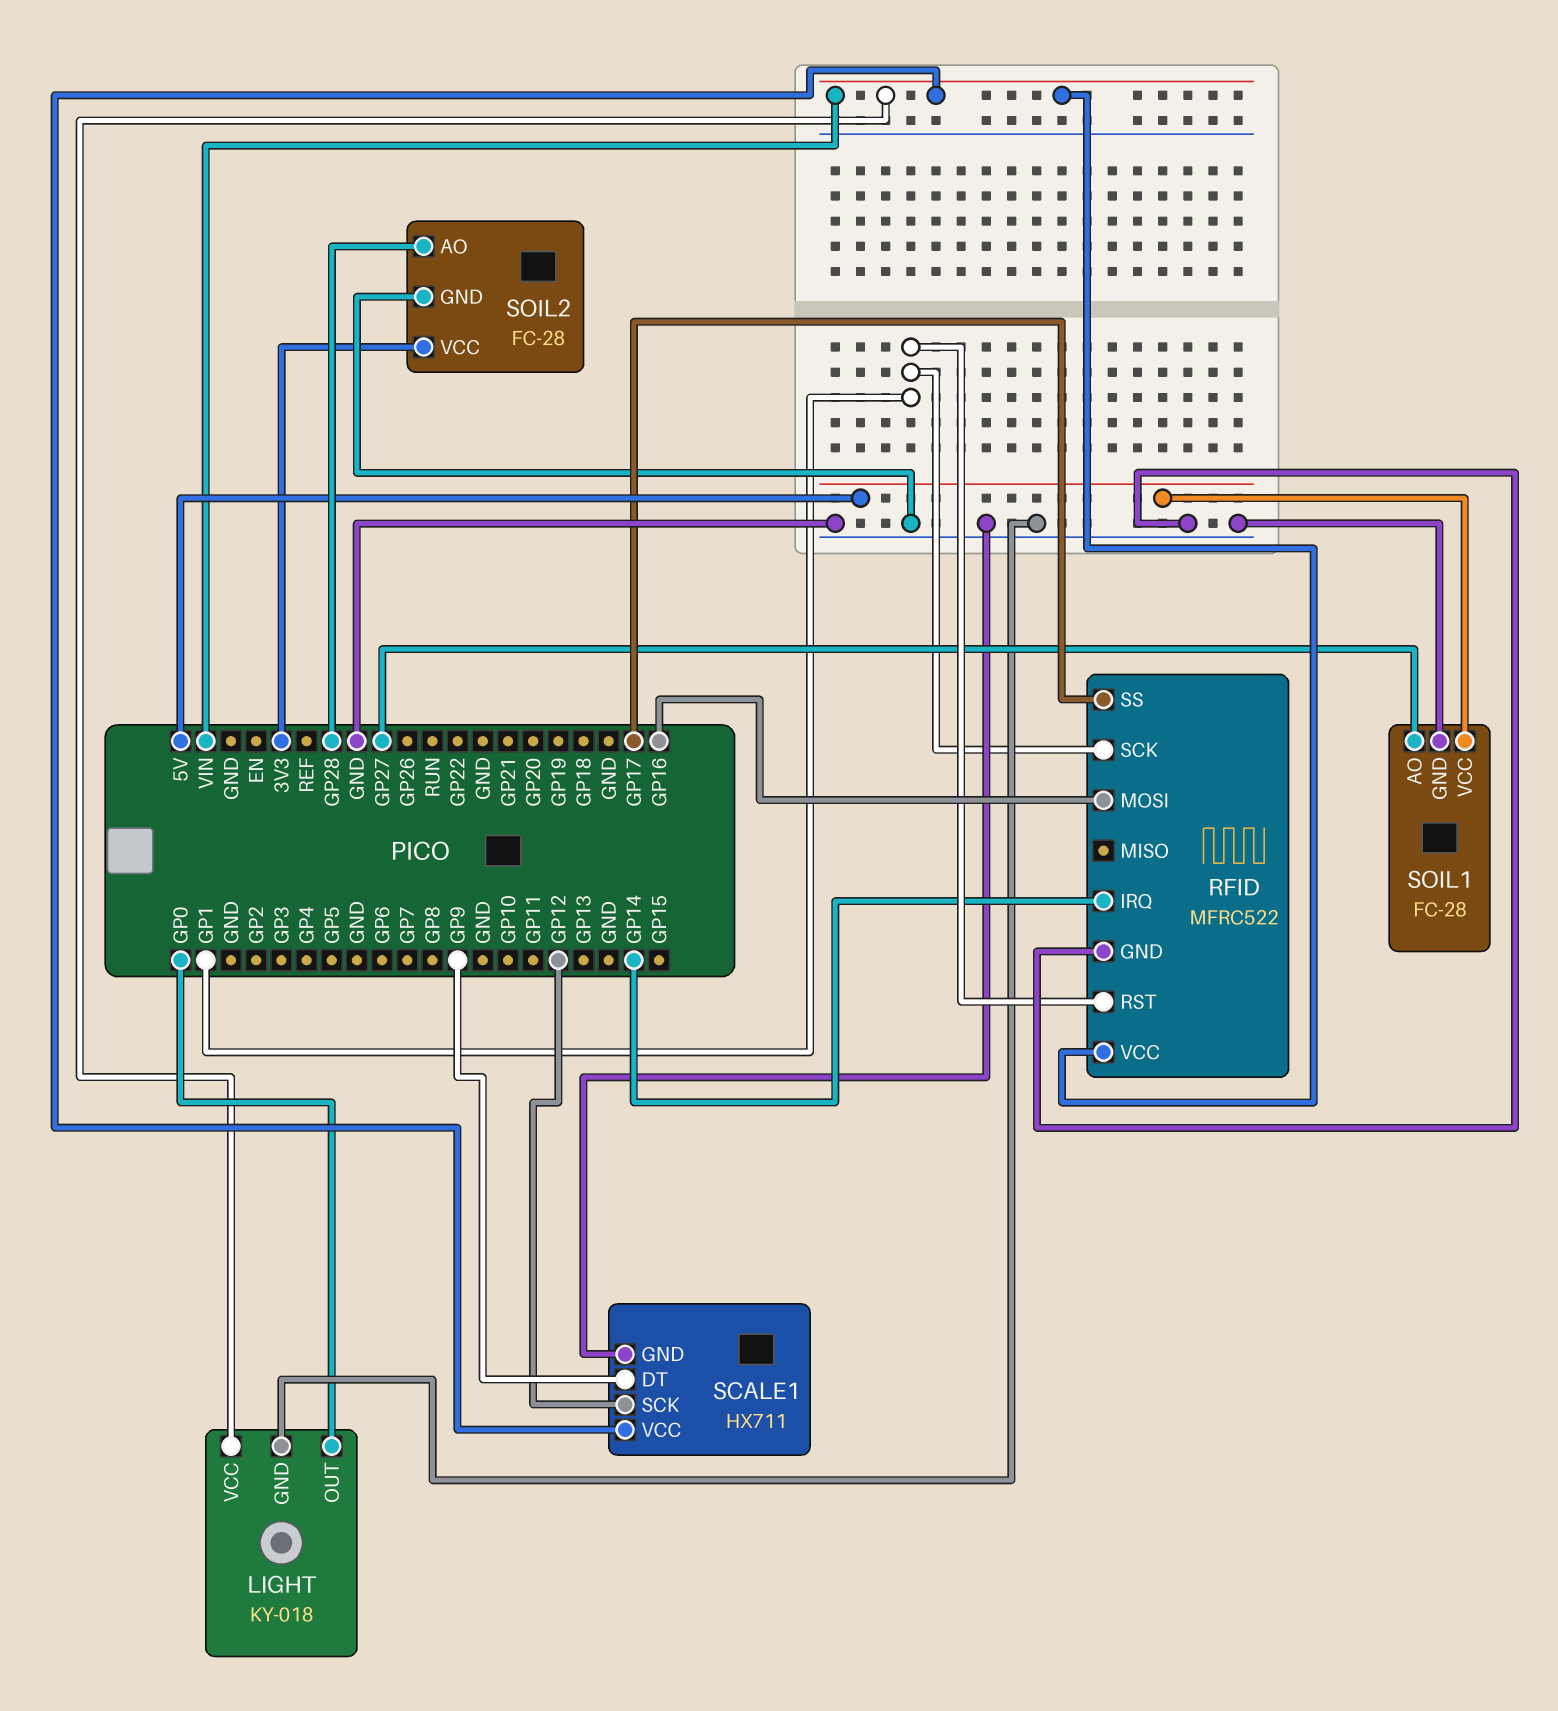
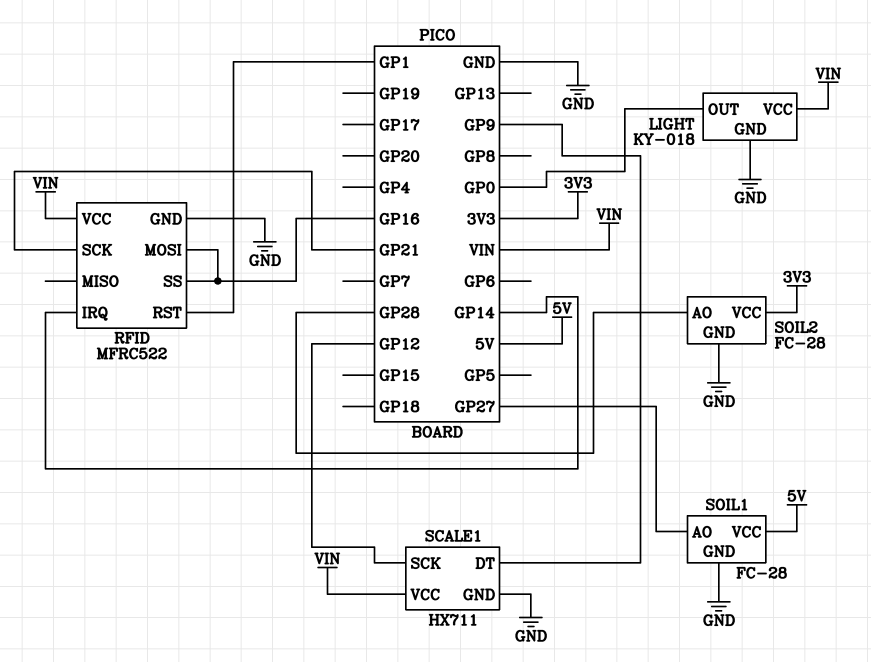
RFID pin SCK: GP1 -> GP21
RFID pin SS: GP17 -> GP16

